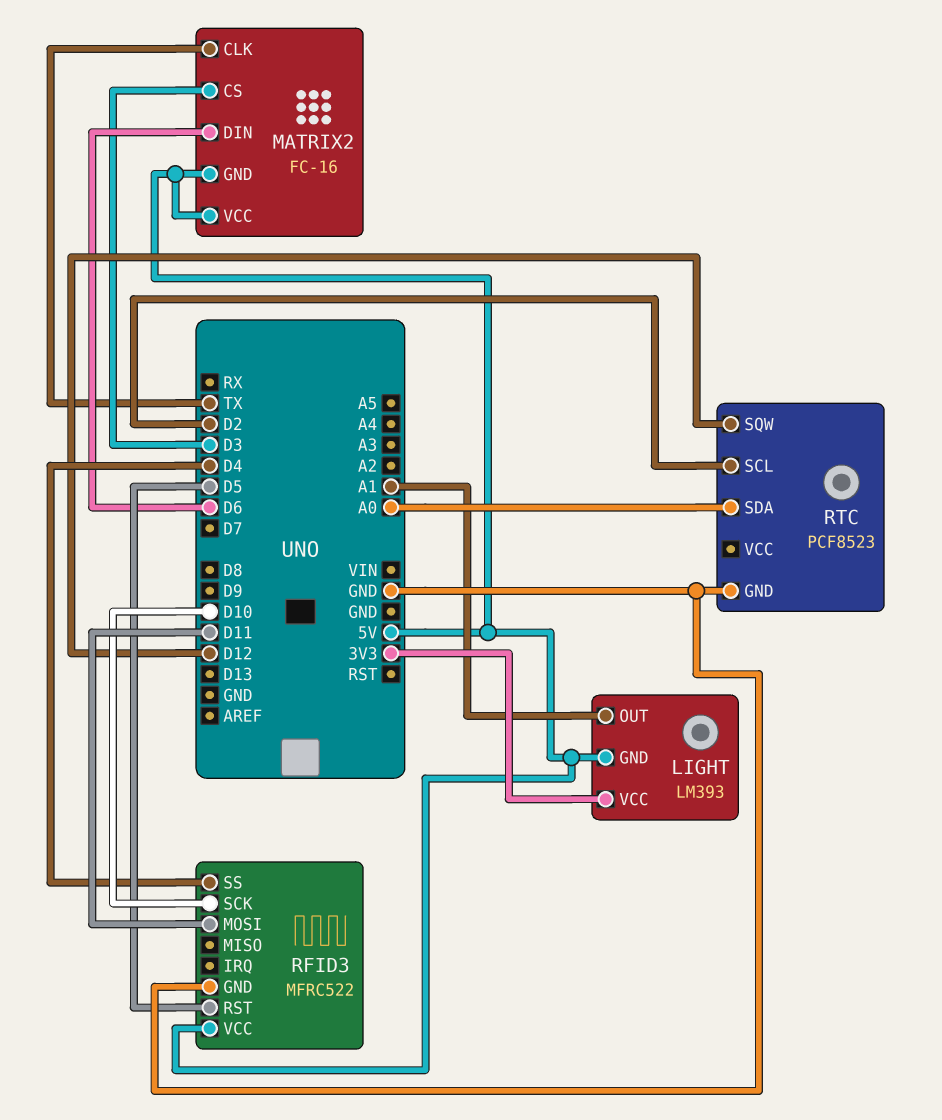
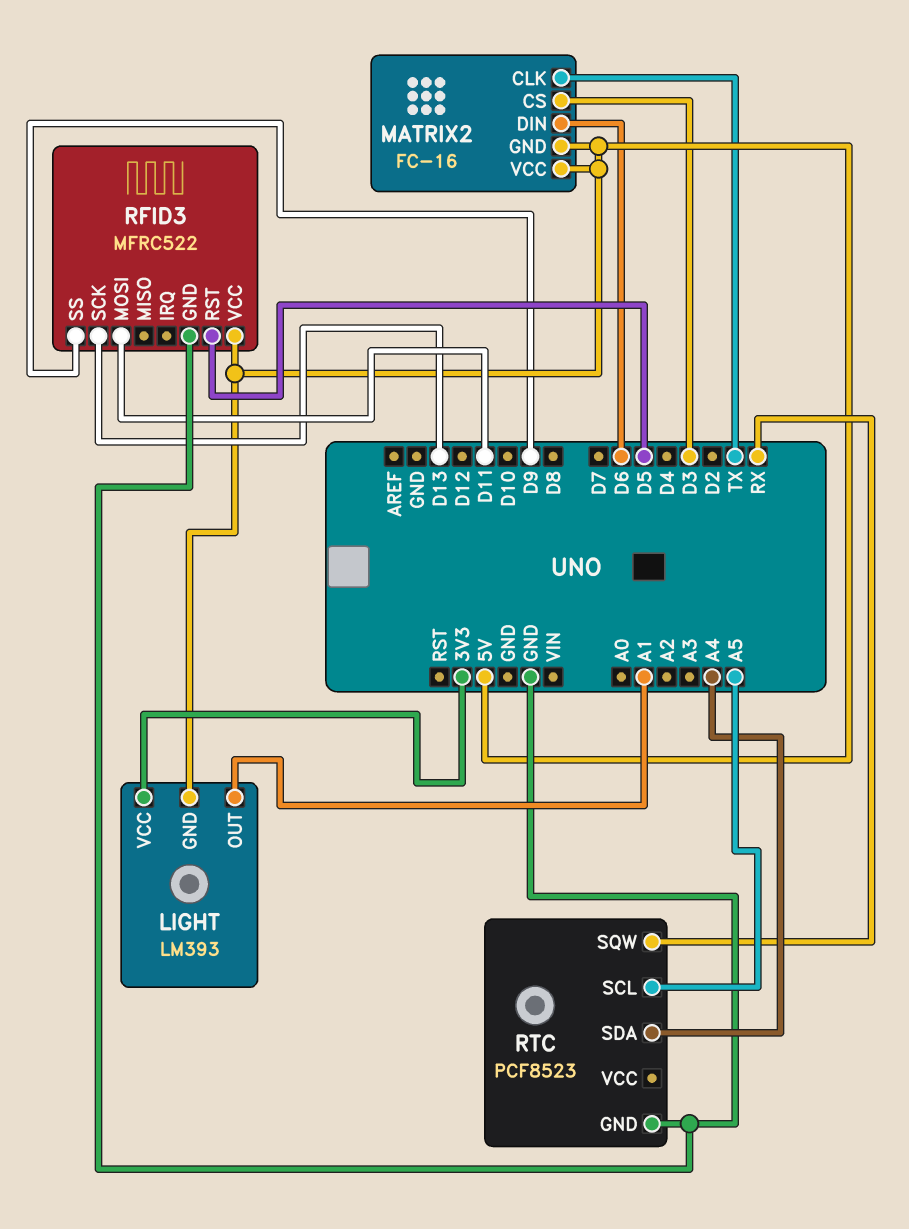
RFID3 pin SCK: D10 -> D13
RFID3 pin SS: D4 -> D9
RTC pin SCL: D2 -> A5
RTC pin SDA: A0 -> A4
RTC pin SQW: D12 -> RX

